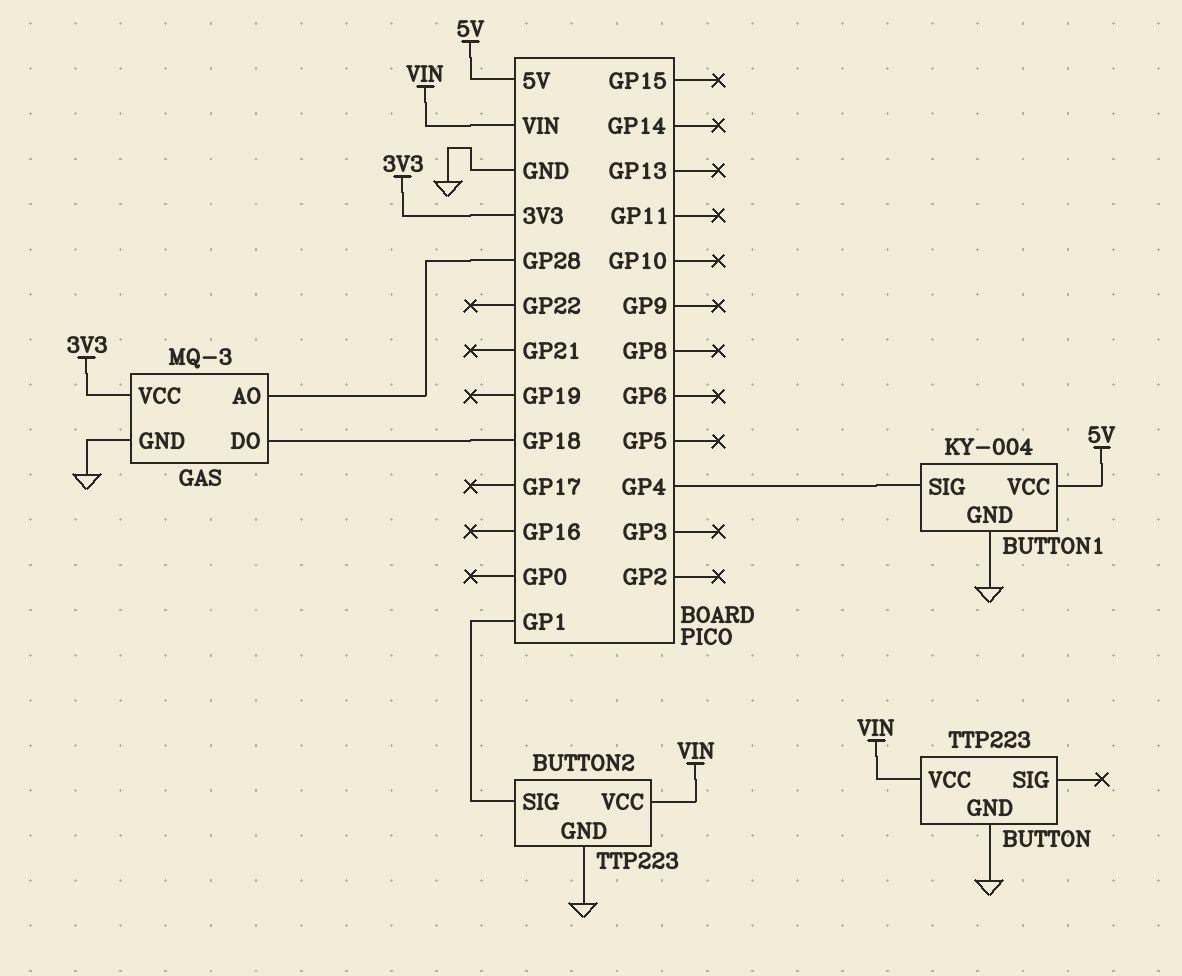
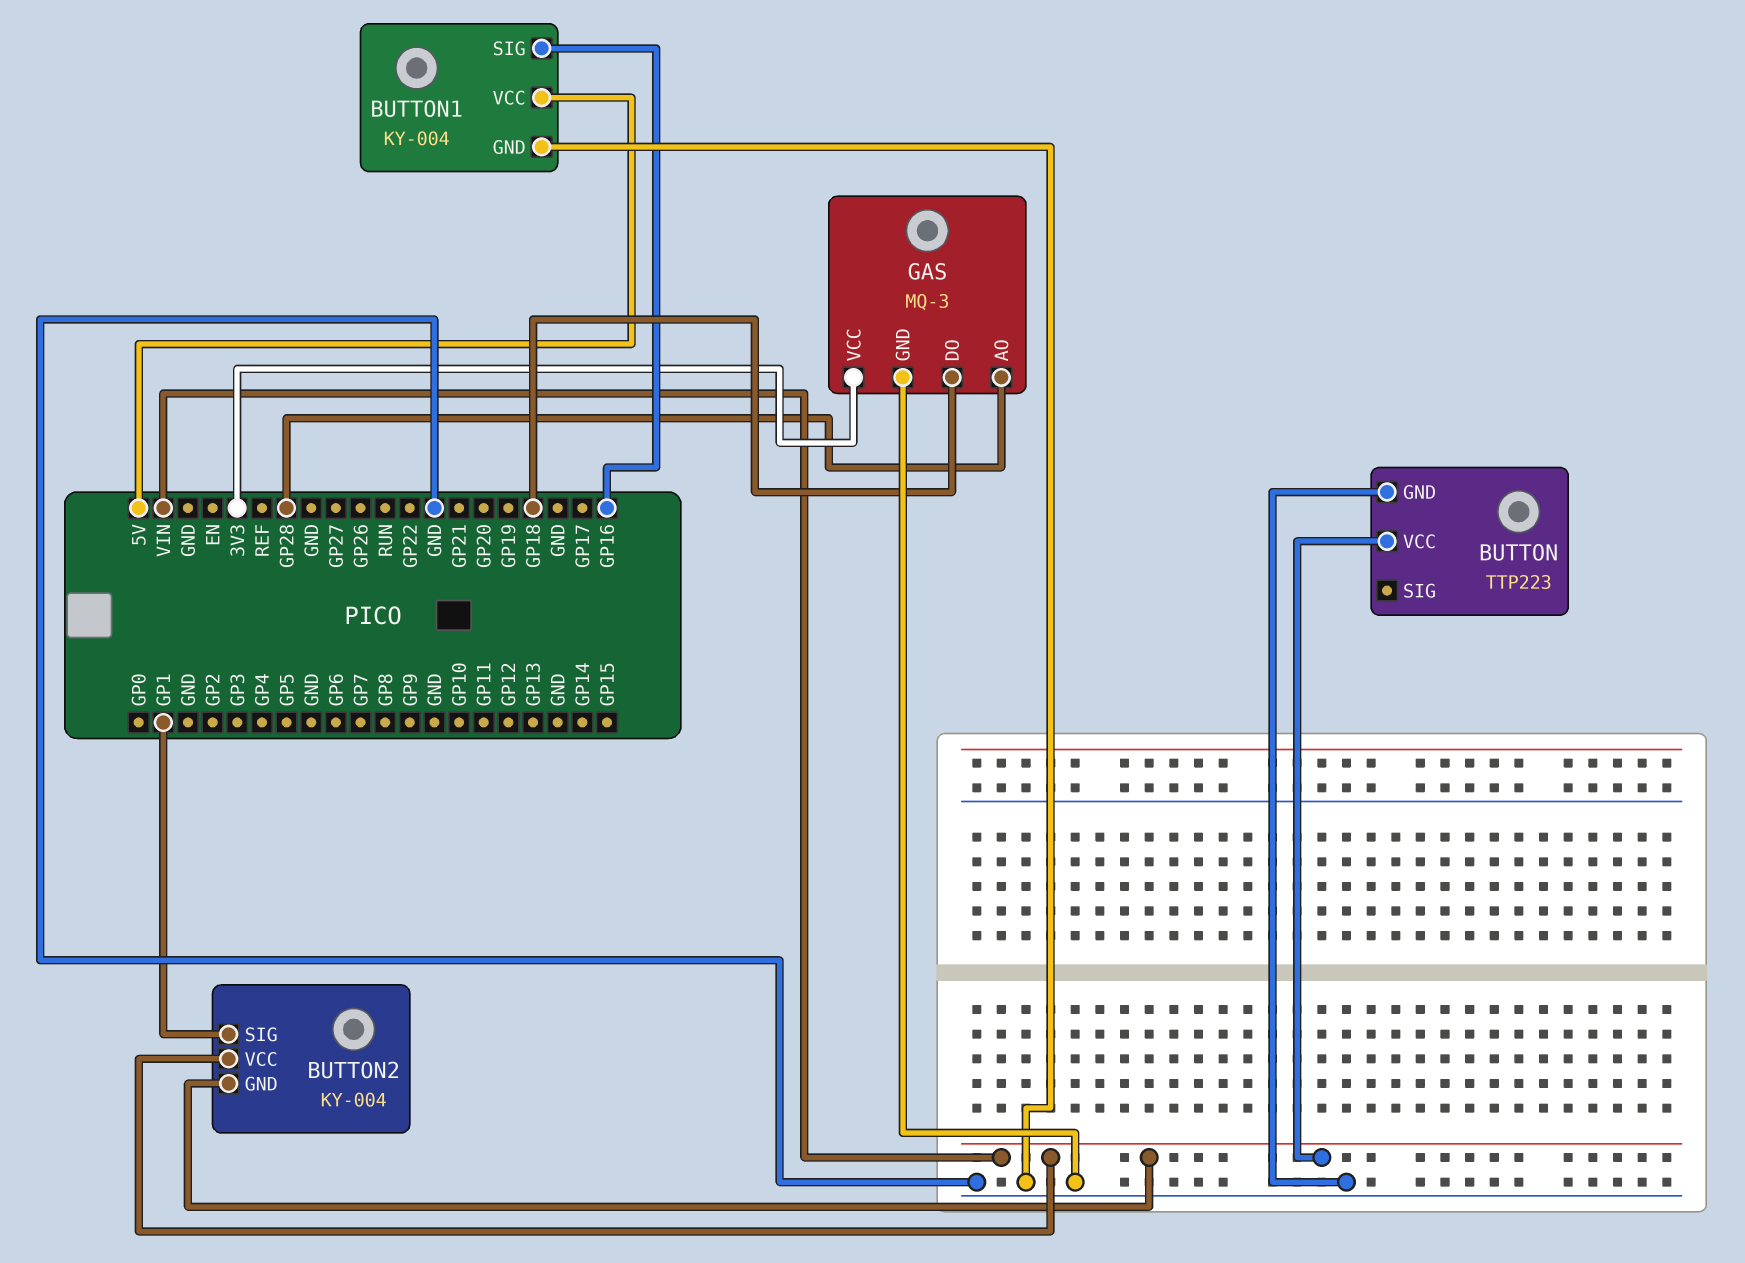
BUTTON1 pin SIG: GP4 -> GP16
BUTTON2: TTP223 -> KY-004
BUTTON2 pin GND: GND -> VIN

